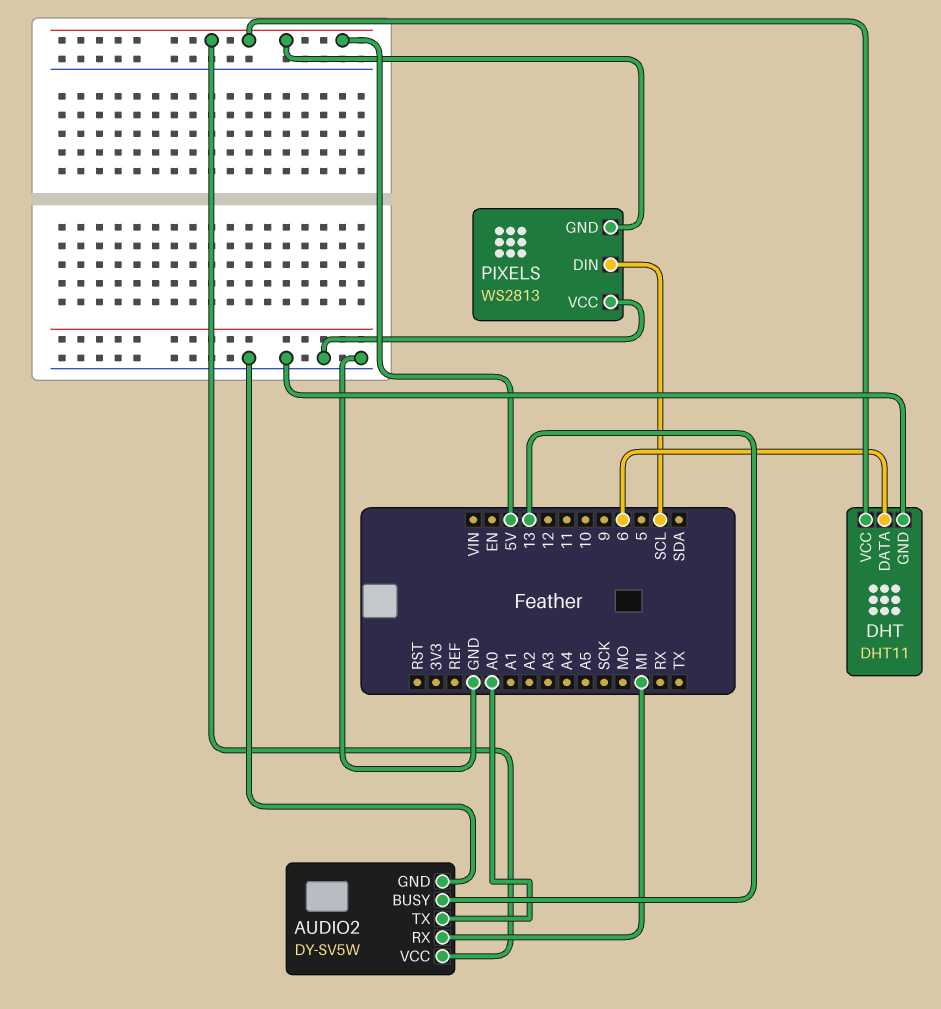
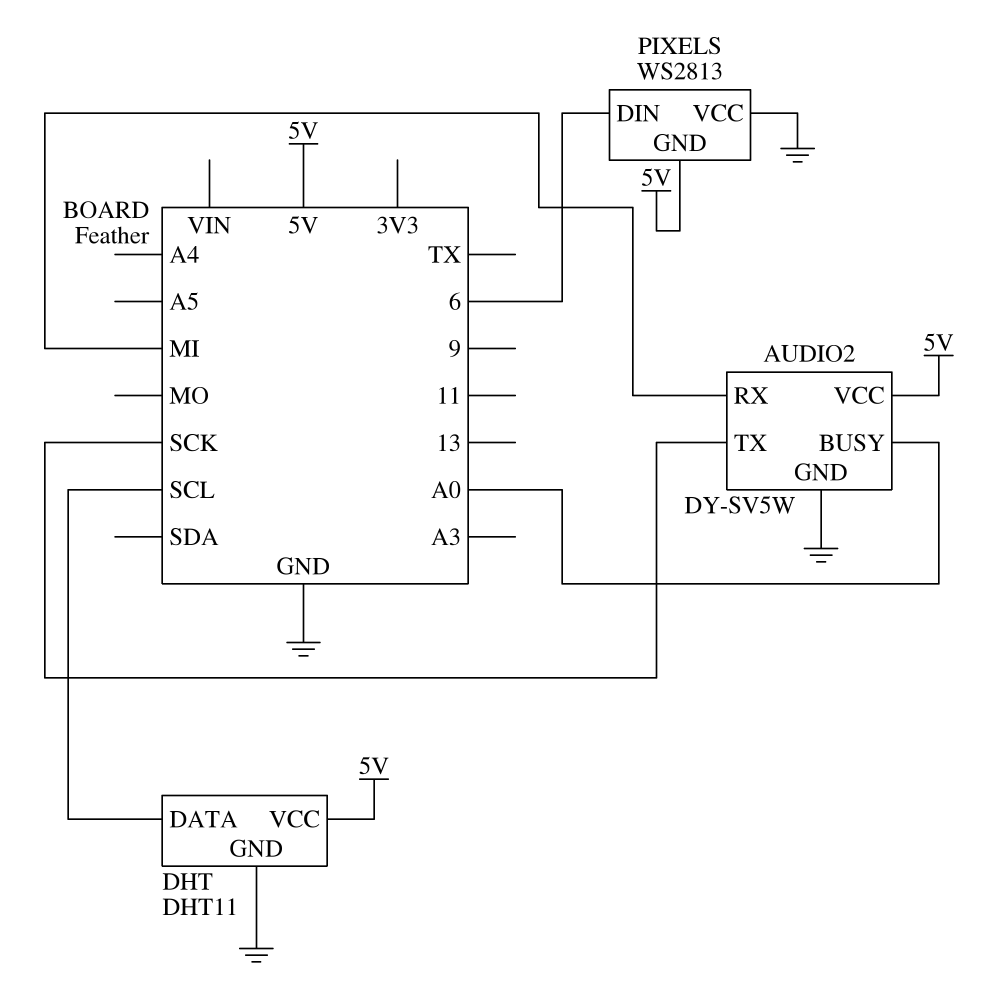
AUDIO2 pin BUSY: 13 -> A0
AUDIO2 pin TX: A0 -> SCK
DHT pin DATA: 6 -> SCL
PIXELS pin DIN: SCL -> 6

